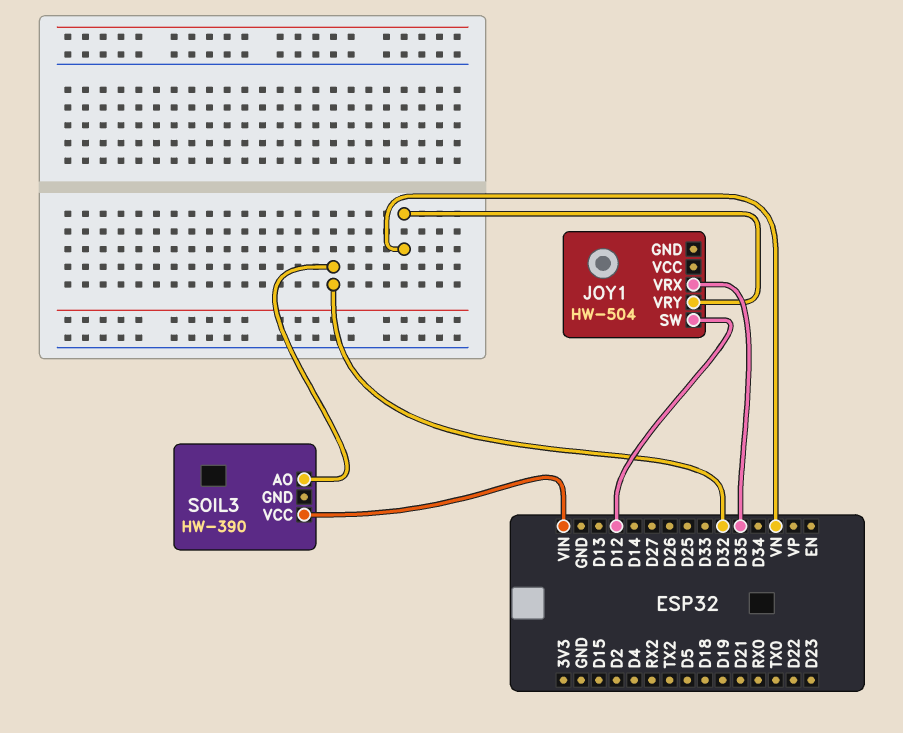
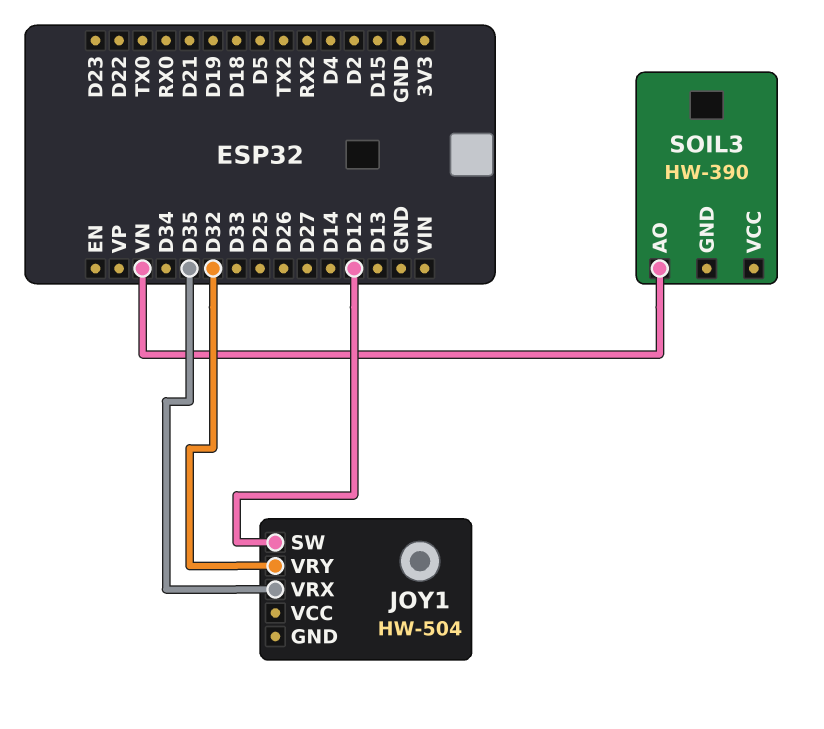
JOY1 pin VRY: VN -> D32
SOIL3 pin AO: D32 -> VN
SOIL3 pin VCC: VIN -> none

